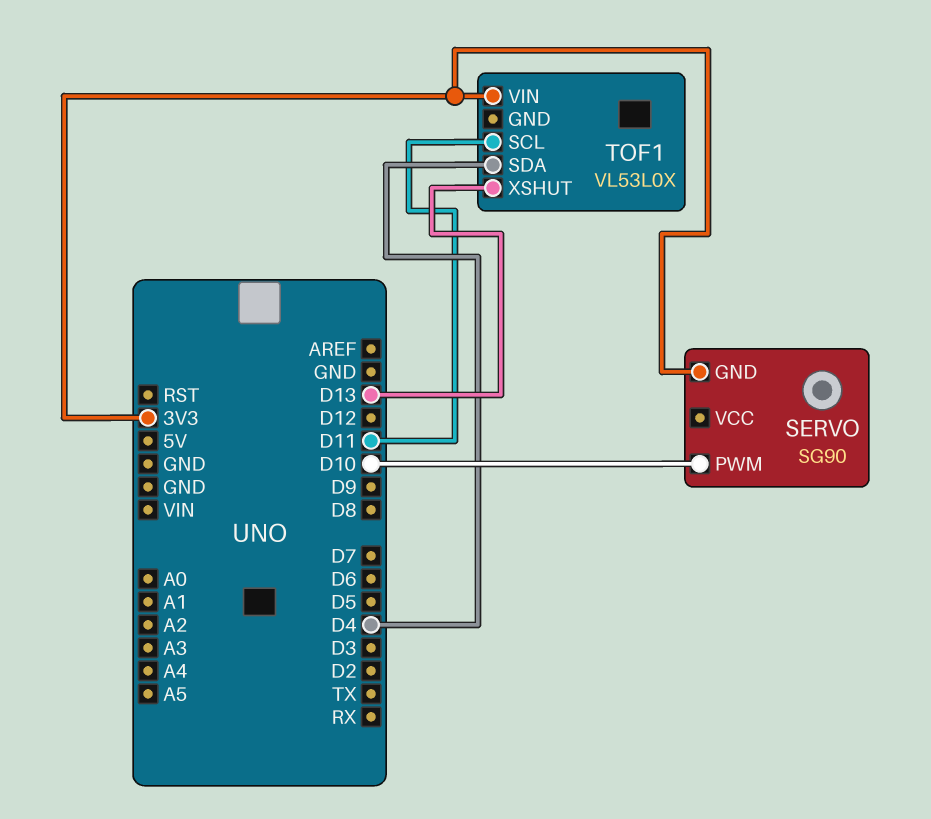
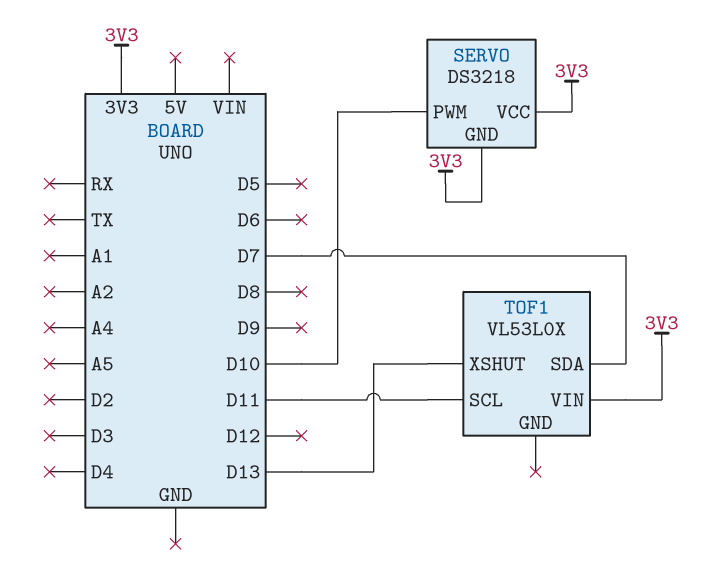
SERVO: SG90 -> DS3218
SERVO pin VCC: none -> 3V3
TOF1 pin SDA: D4 -> D7

